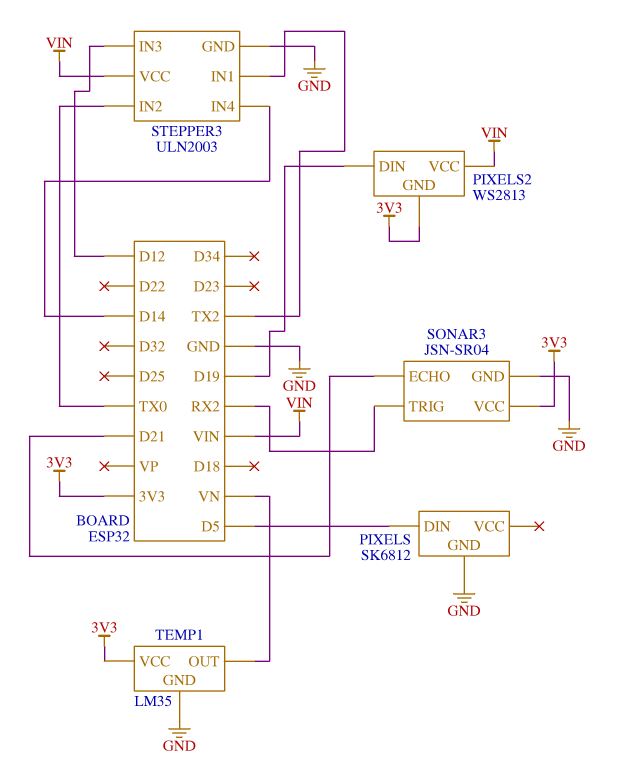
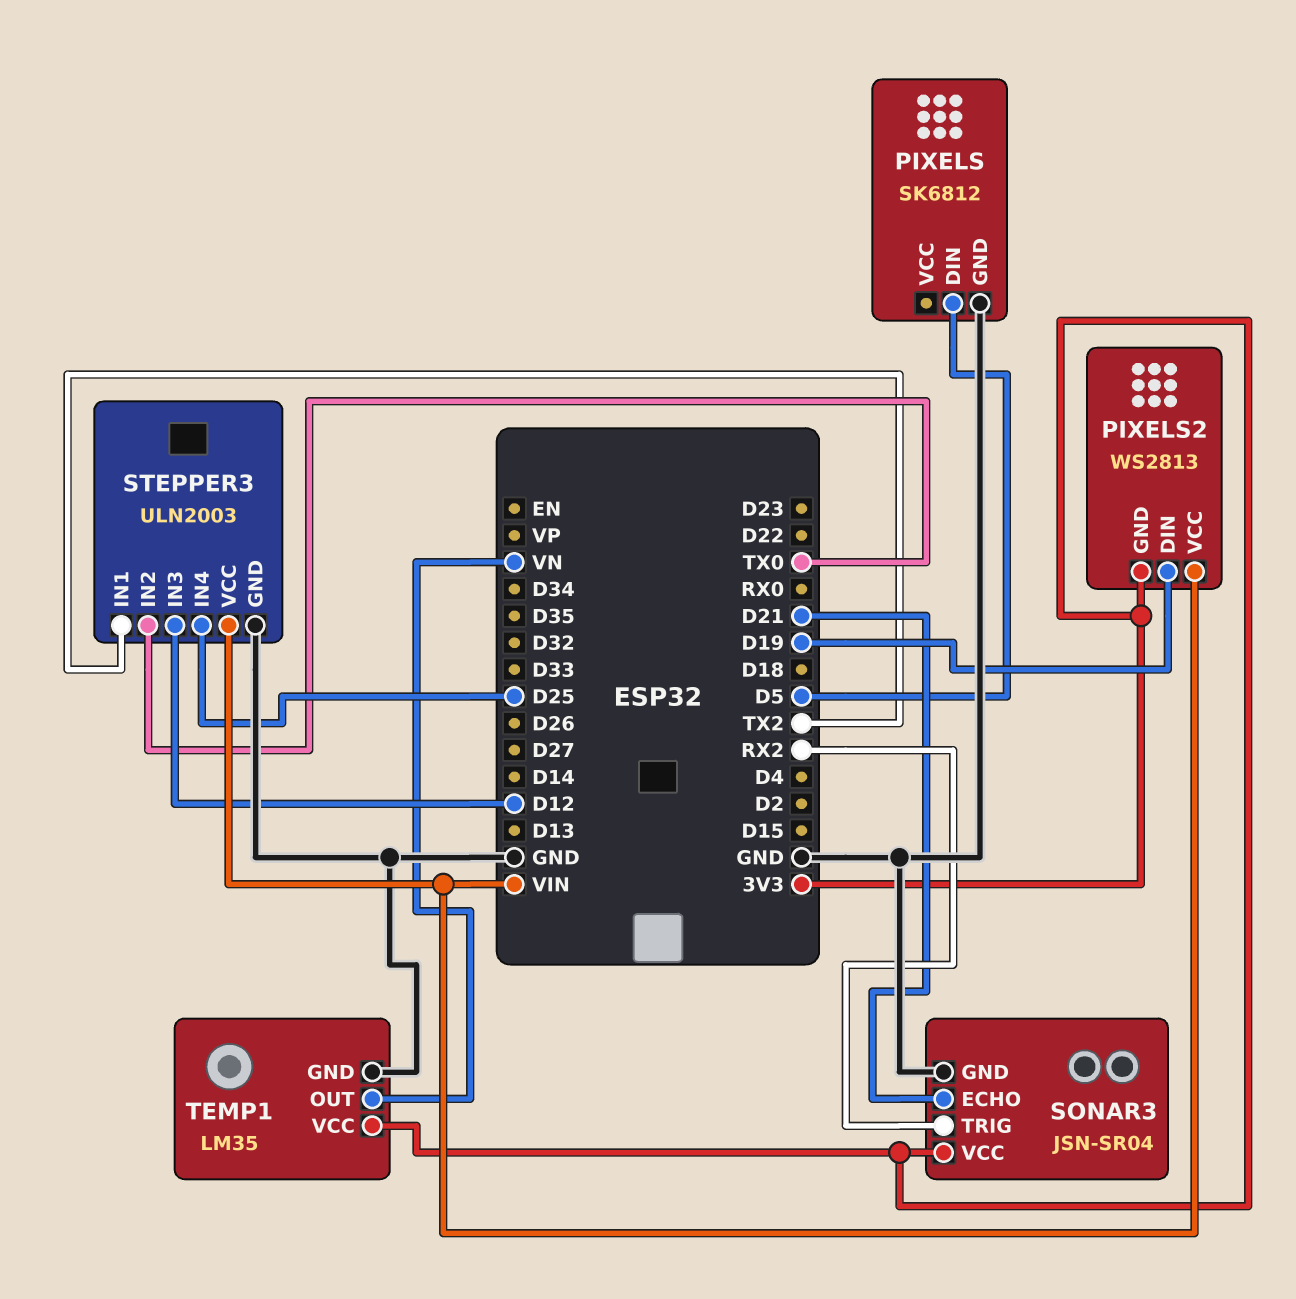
STEPPER3 pin IN4: D14 -> D25

